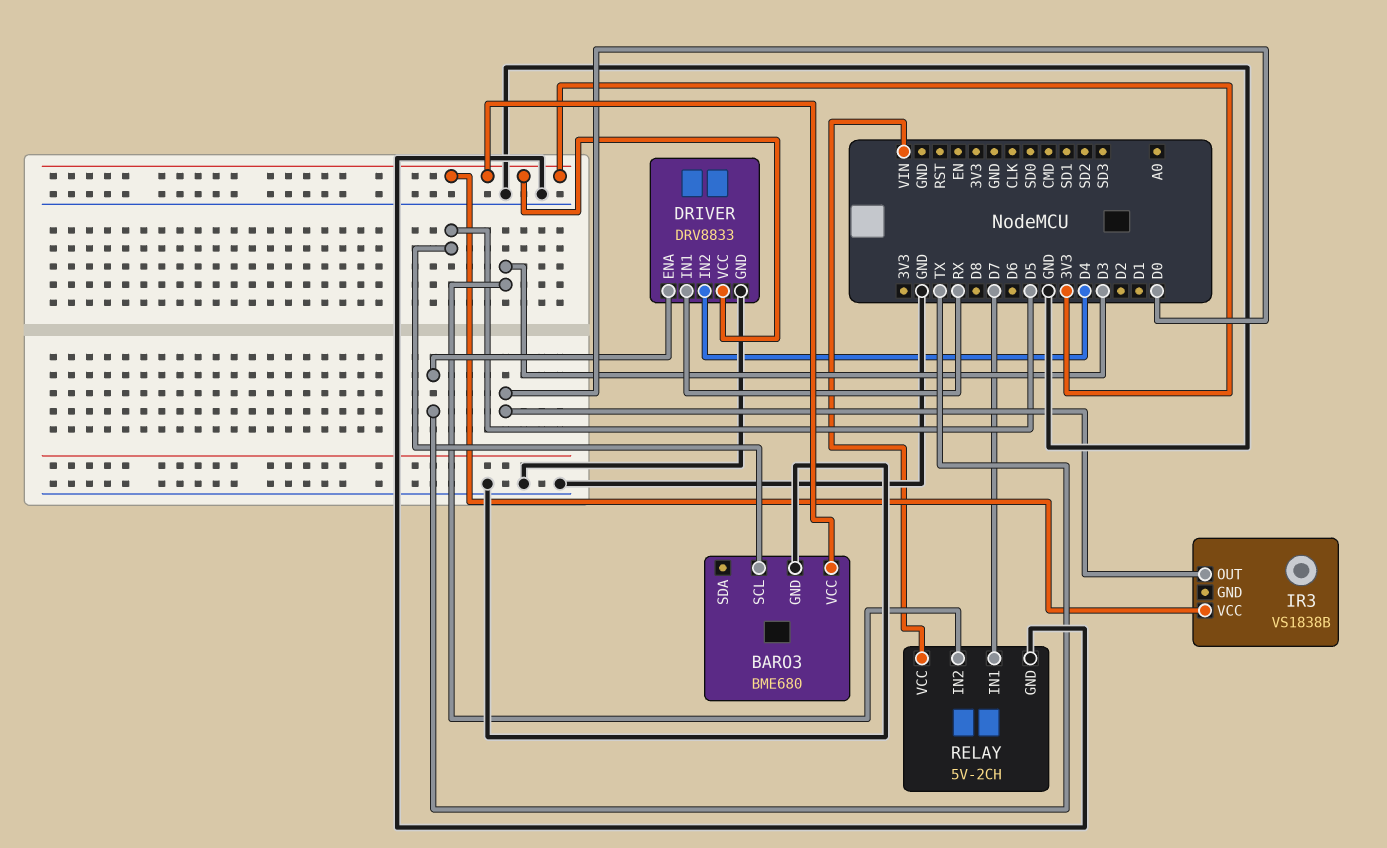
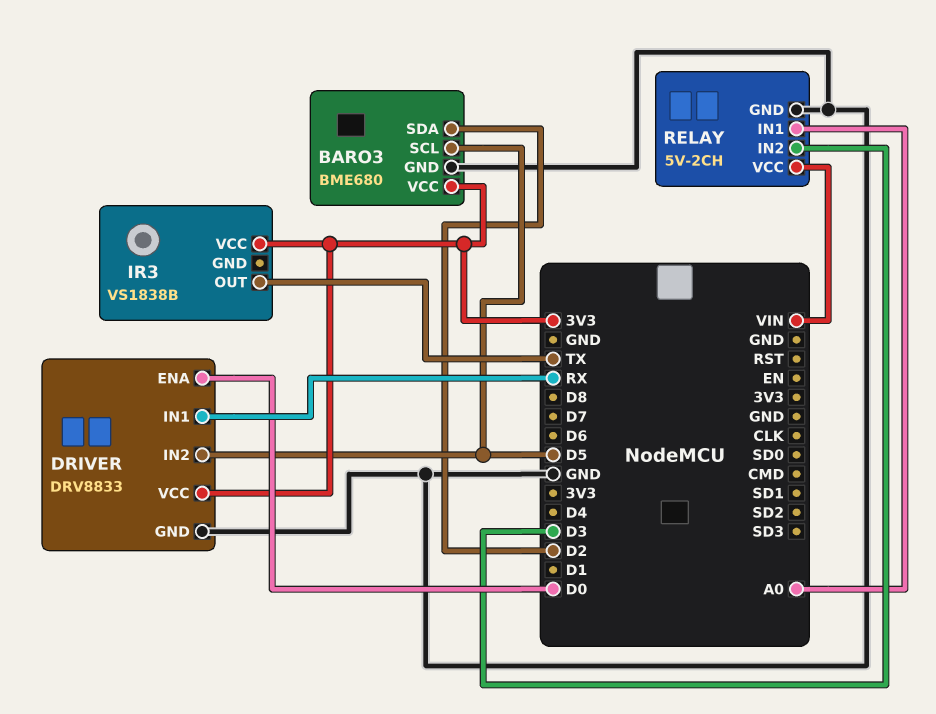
BARO3 pin SDA: none -> D2
DRIVER pin ENA: TX -> D0
DRIVER pin IN2: D4 -> D5
IR3 pin OUT: D0 -> TX
RELAY pin IN1: D7 -> A0

